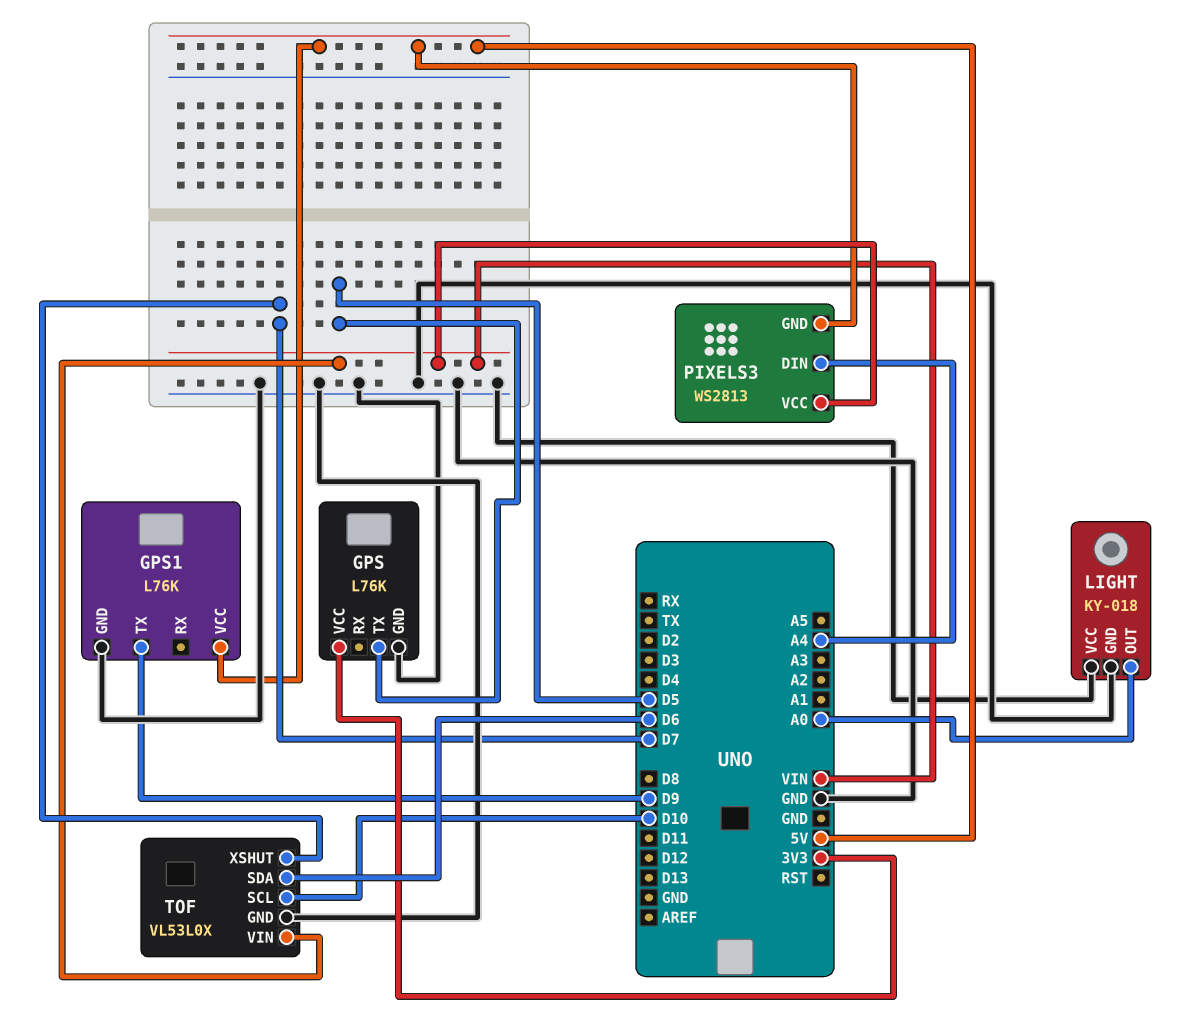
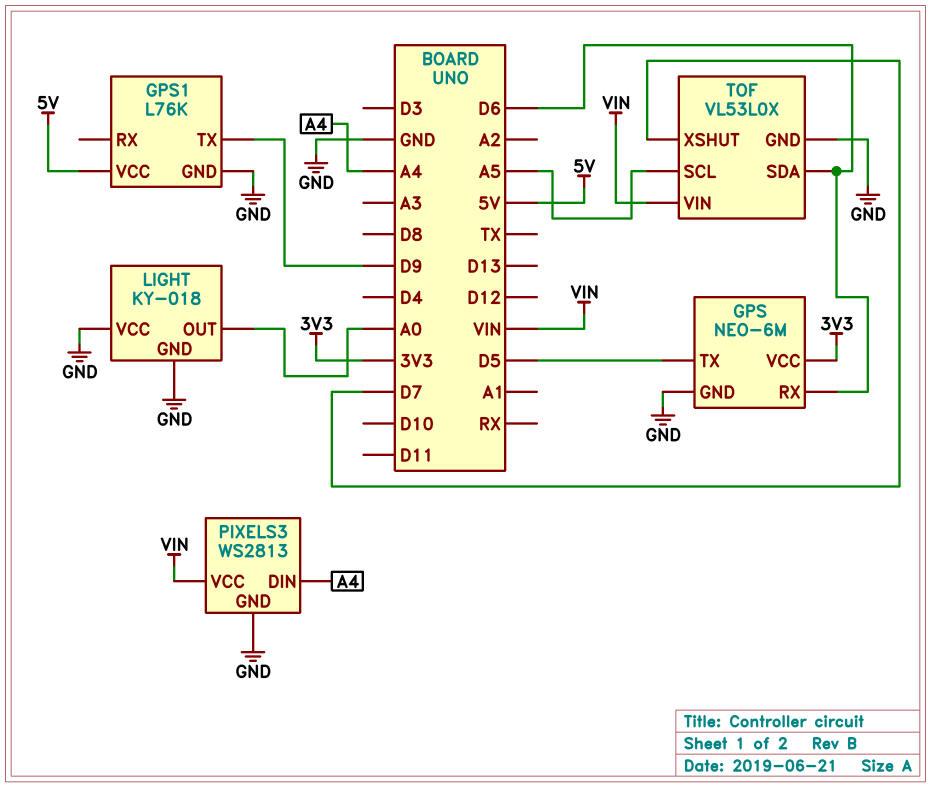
GPS: L76K -> NEO-6M
GPS pin RX: none -> D6
PIXELS3 pin GND: 5V -> GND
TOF pin SCL: D10 -> A5

